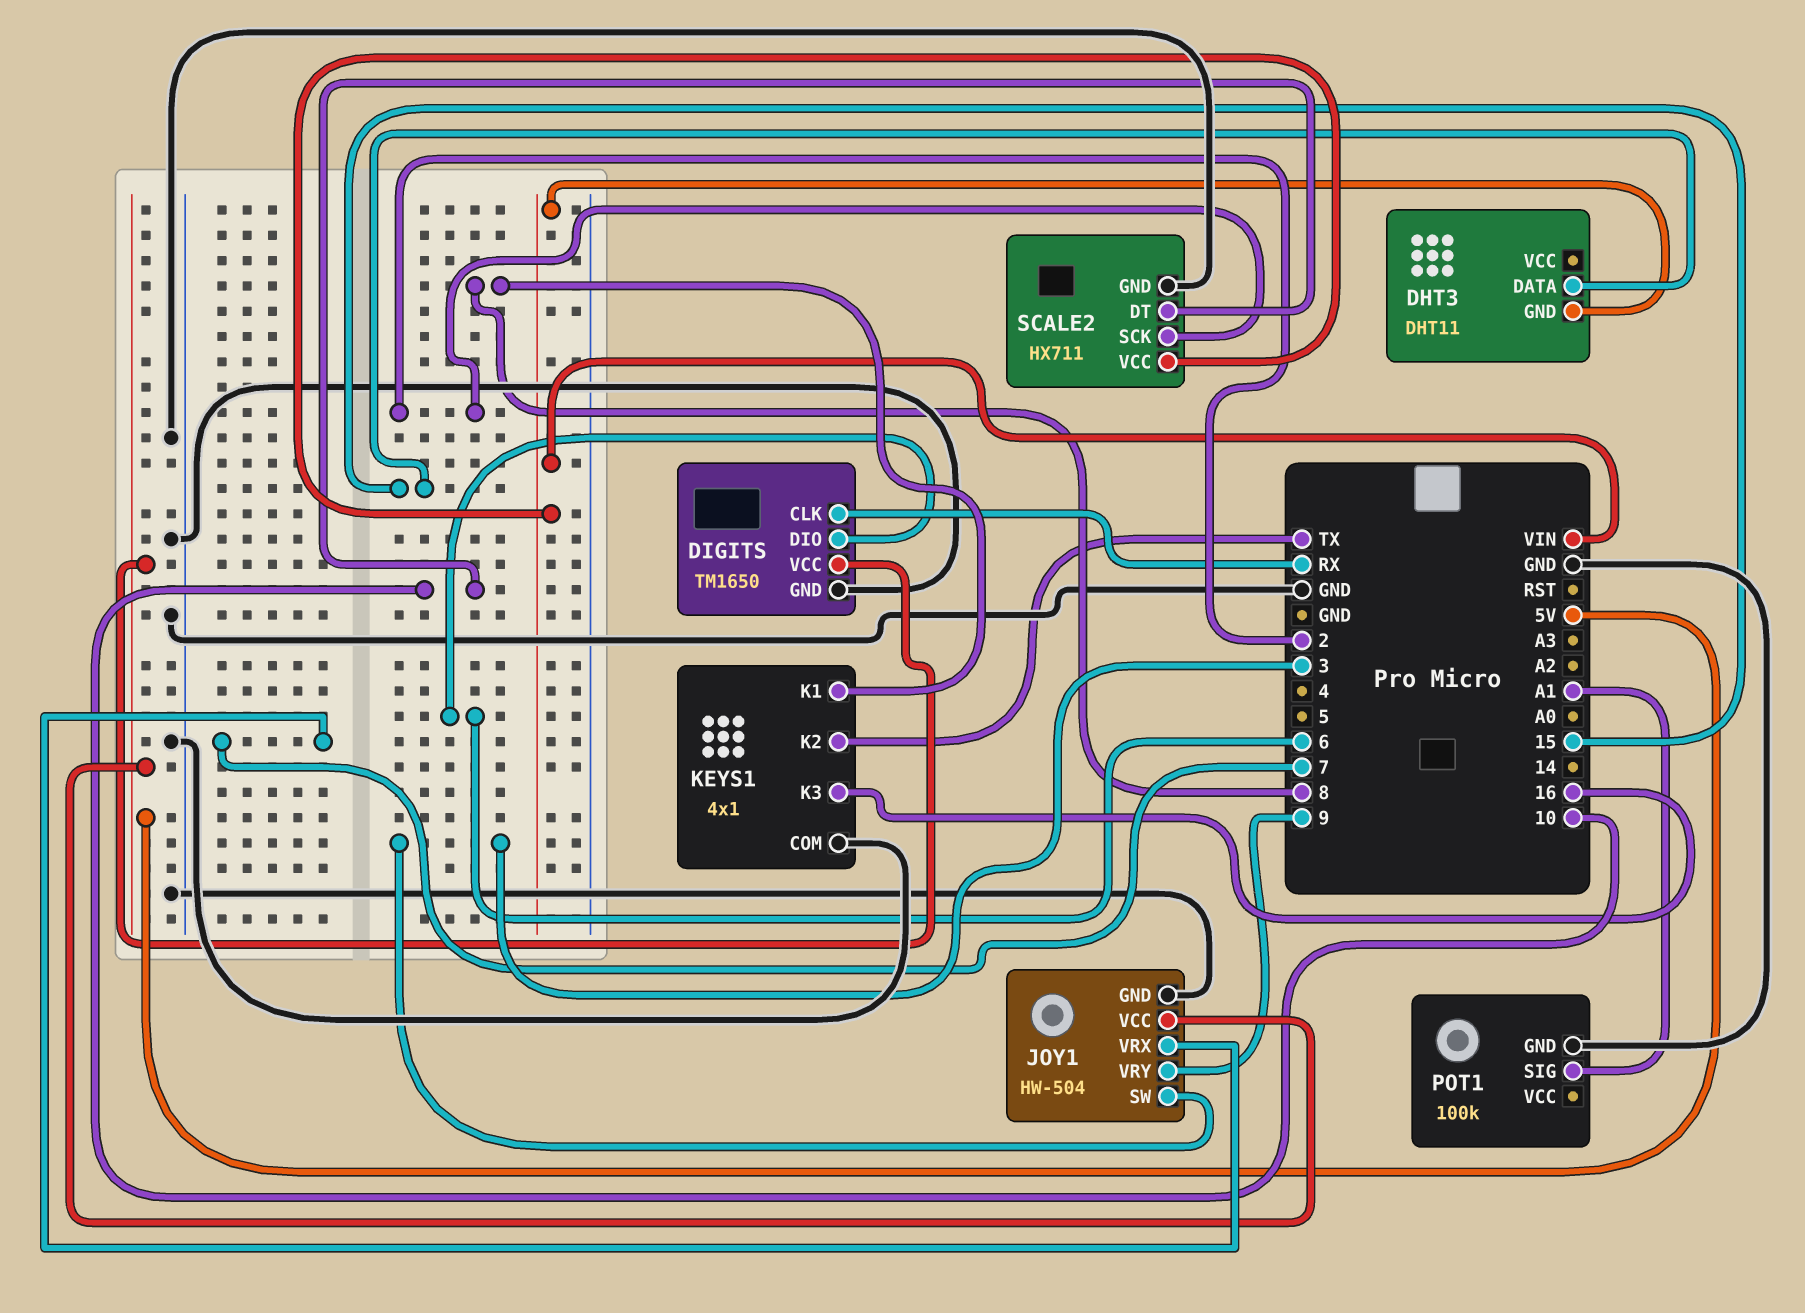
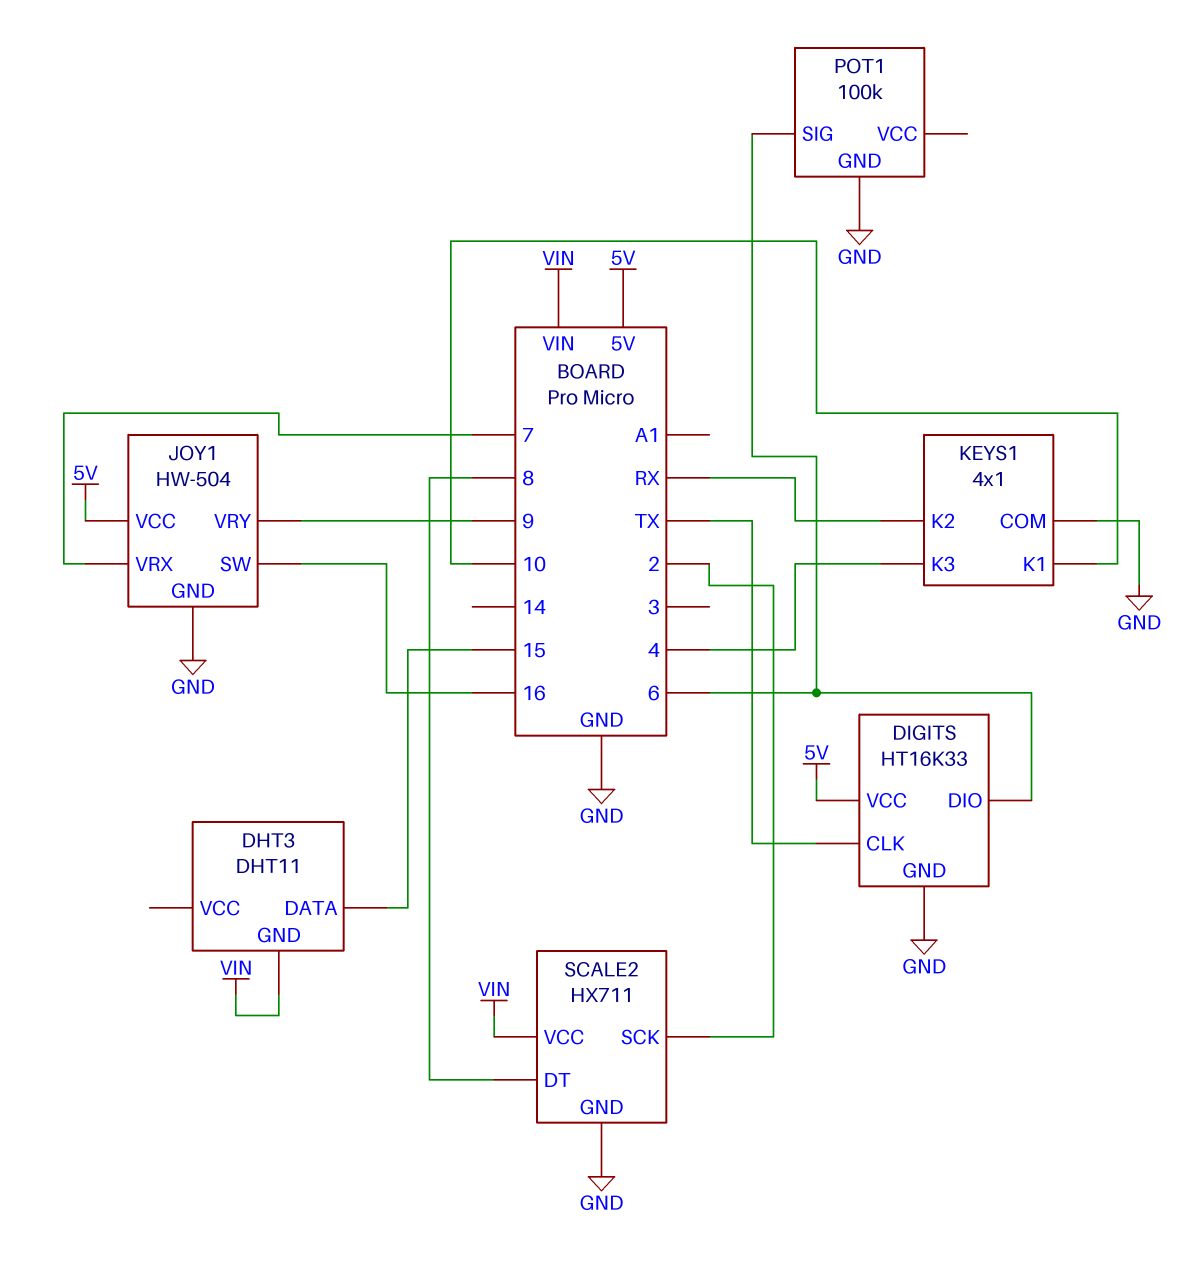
DIGITS: TM1650 -> HT16K33
DIGITS pin CLK: RX -> TX
JOY1 pin SW: 3 -> 16
KEYS1 pin K1: 8 -> 10
KEYS1 pin K2: TX -> RX
KEYS1 pin K3: 16 -> 4
POT1 pin SIG: A1 -> 6
SCALE2 pin DT: 10 -> 8

